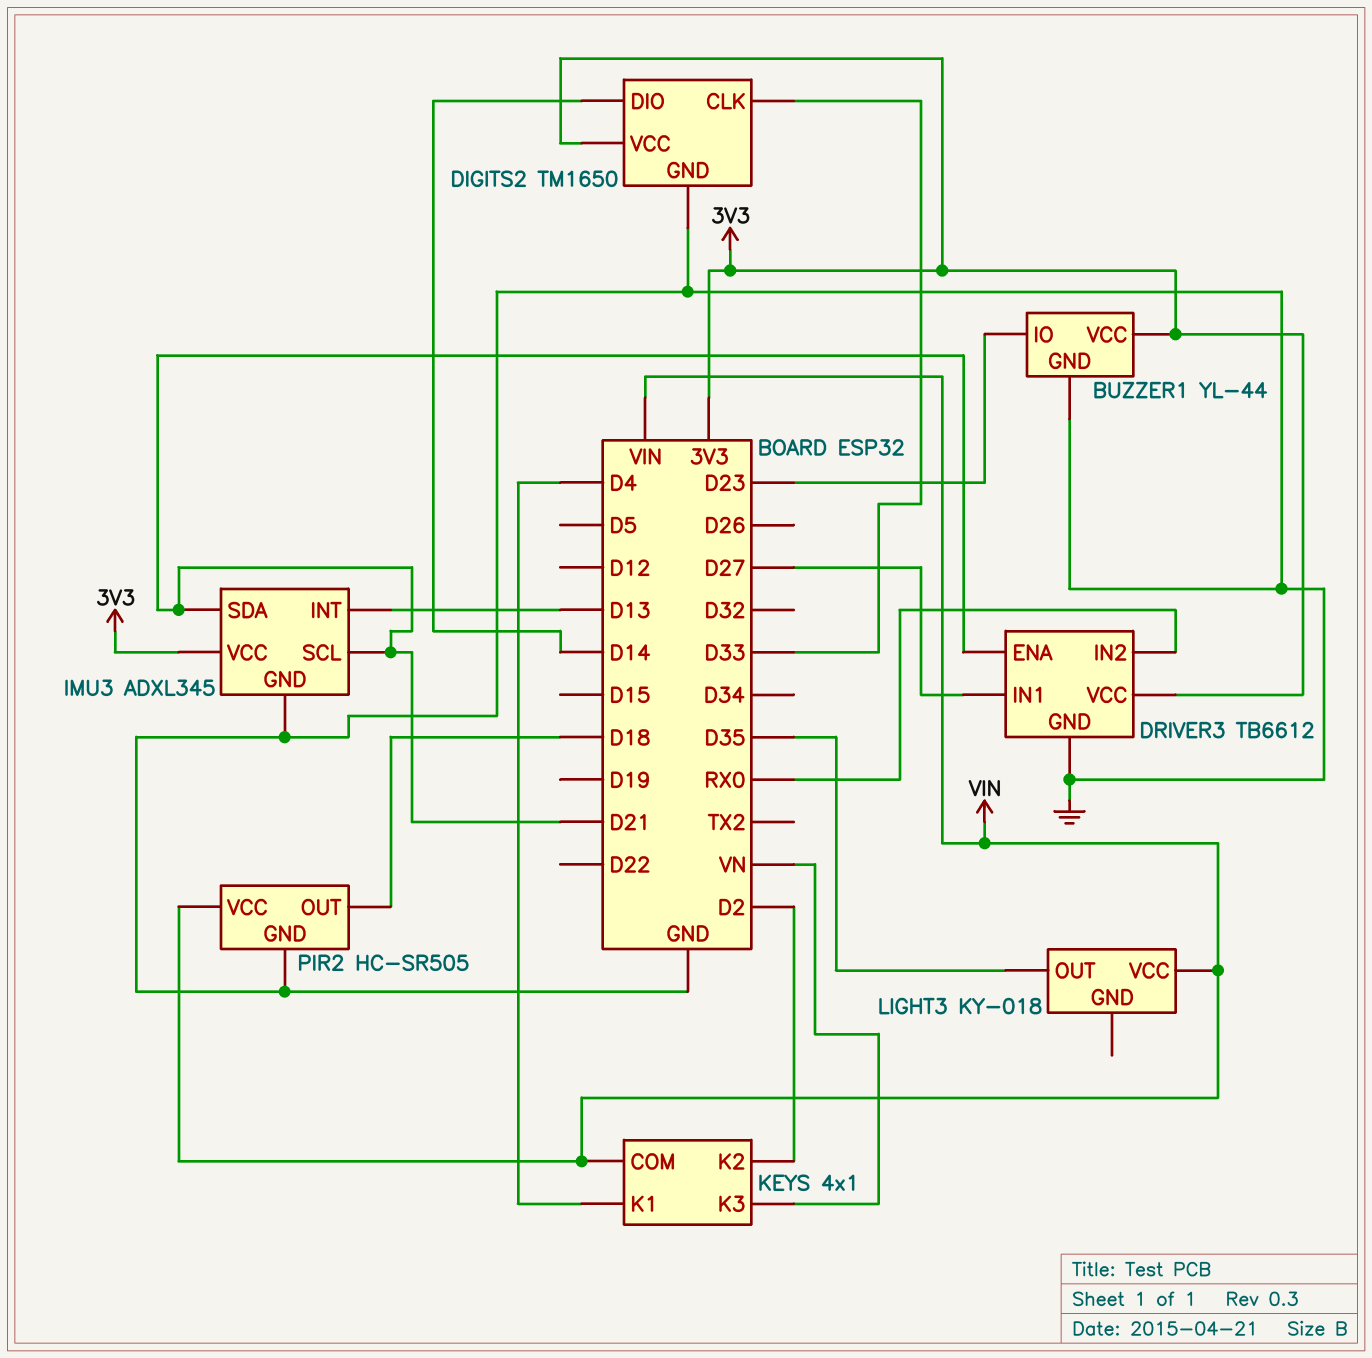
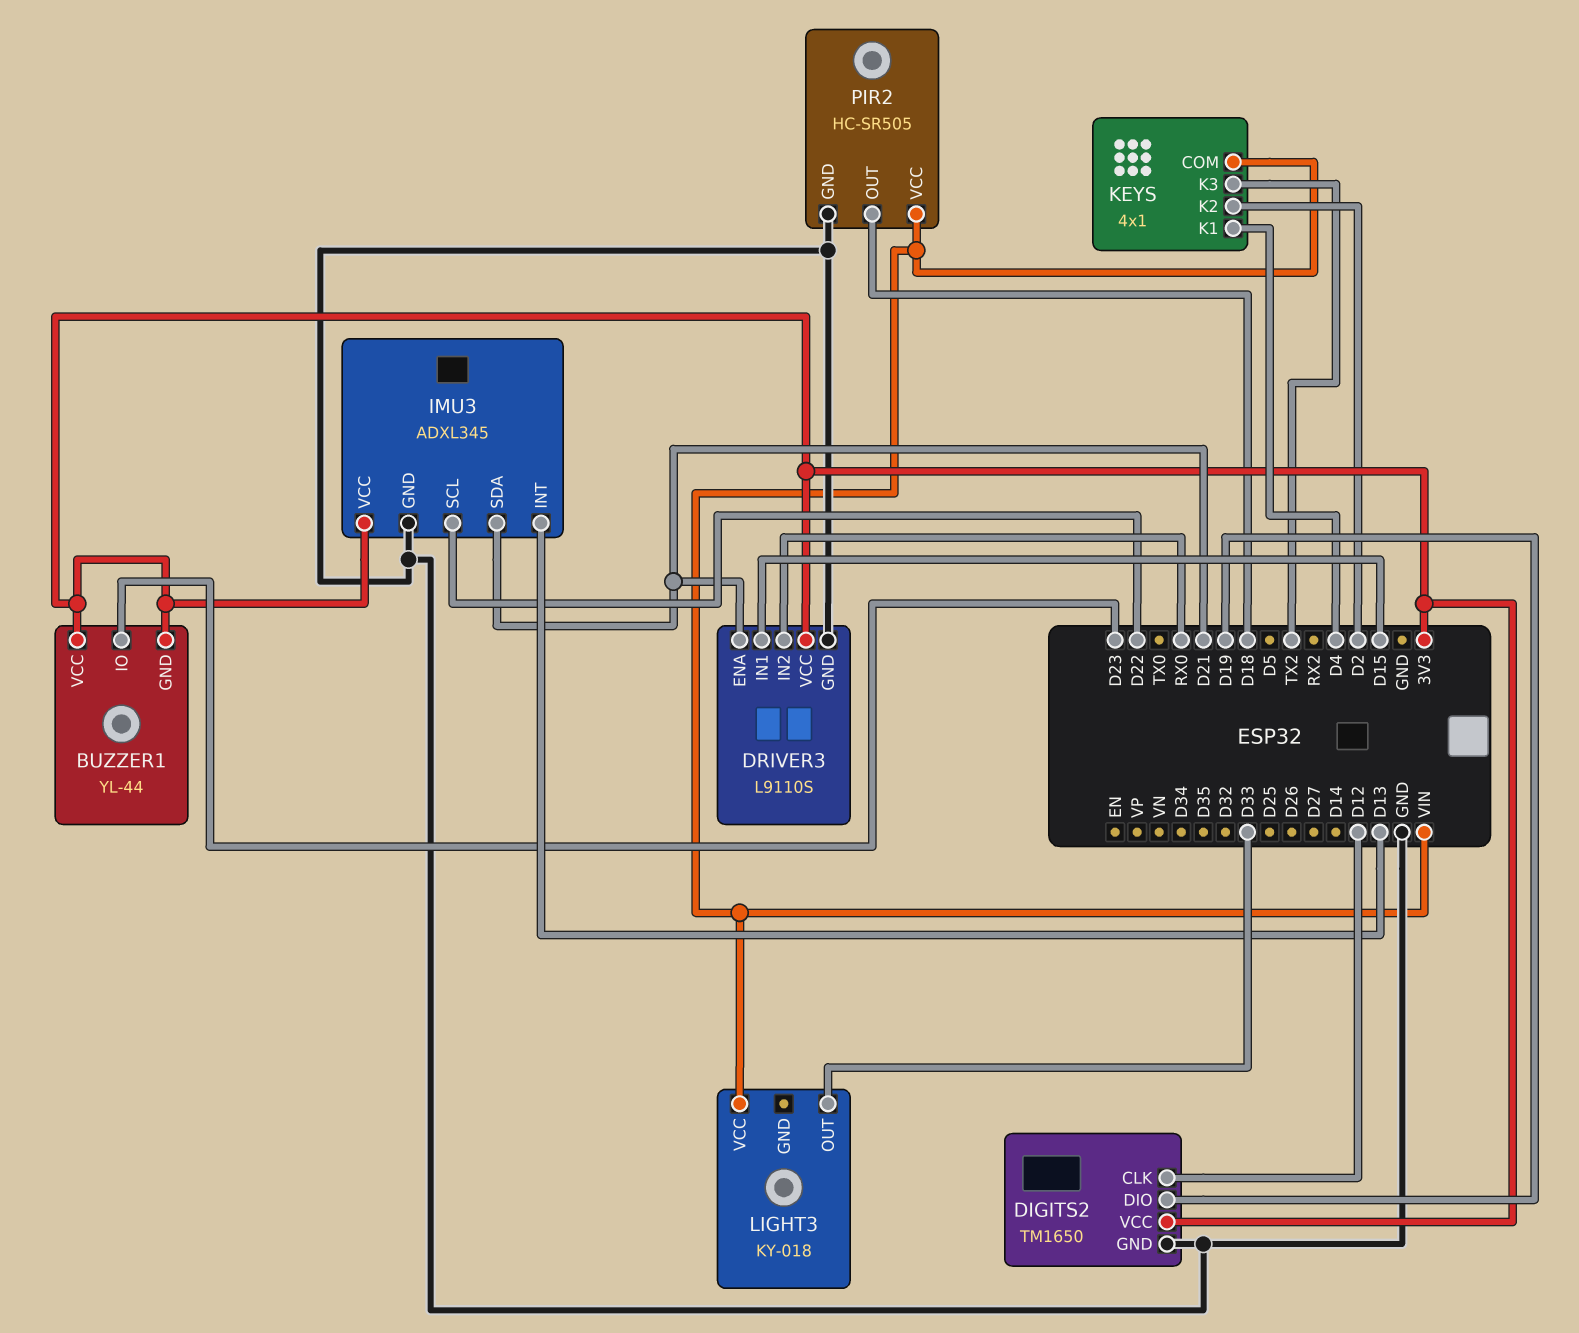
BUZZER1 pin GND: GND -> 3V3
DIGITS2 pin CLK: D33 -> D12
DIGITS2 pin DIO: D14 -> D19
DRIVER3: TB6612 -> L9110S
DRIVER3 pin IN1: D27 -> D15
IMU3 pin SCL: D21 -> D22
KEYS pin K3: VN -> TX2
LIGHT3 pin OUT: D35 -> D33

